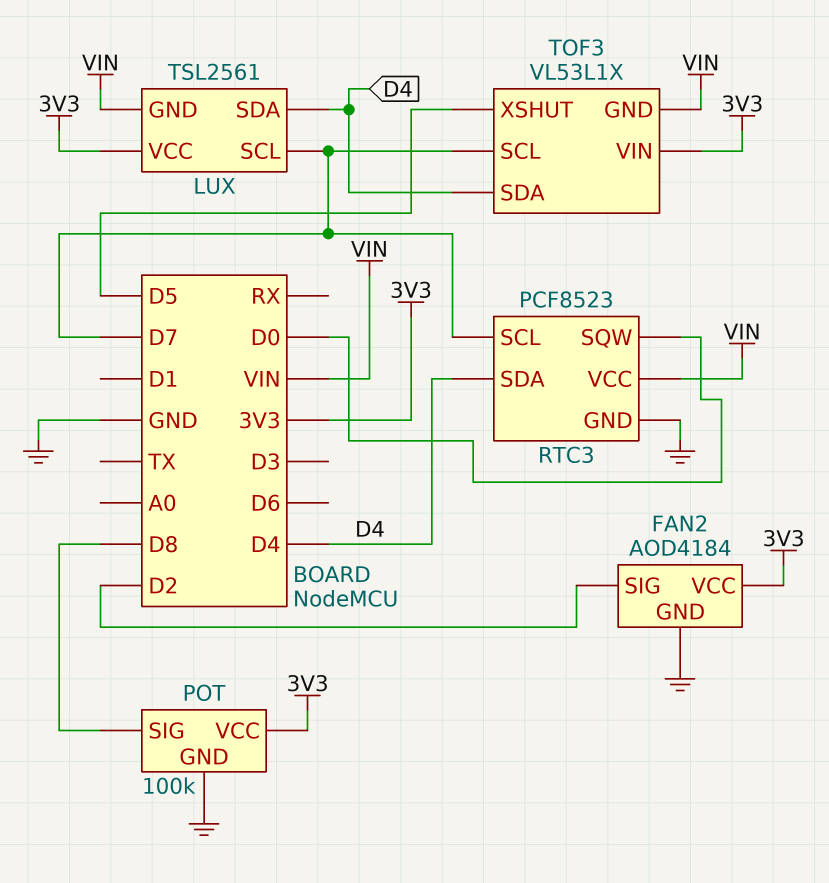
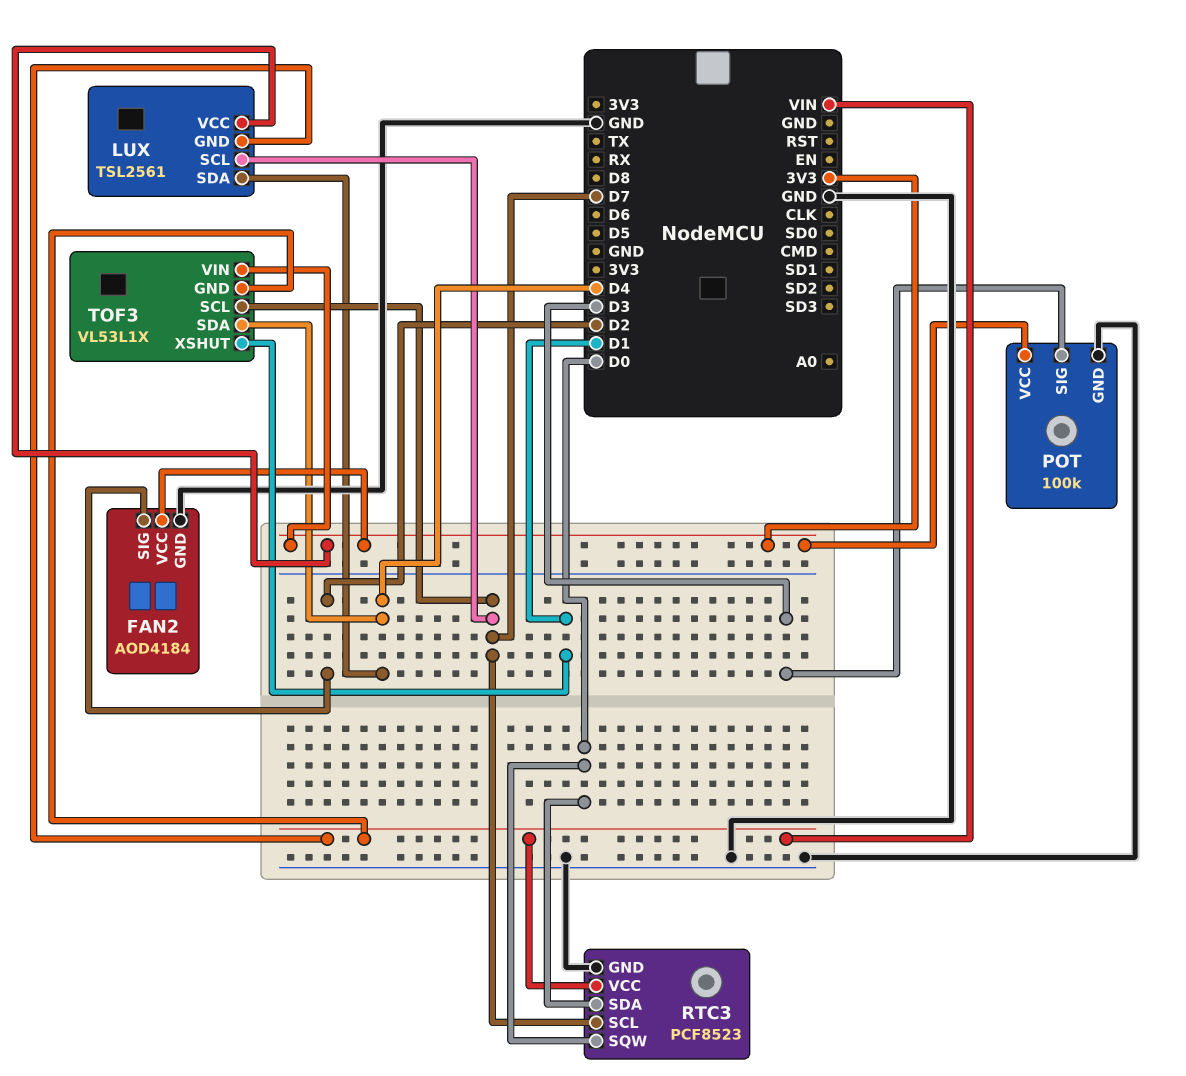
POT pin SIG: D8 -> D3
RTC3 pin SDA: D4 -> D0
TOF3 pin XSHUT: D5 -> D1

